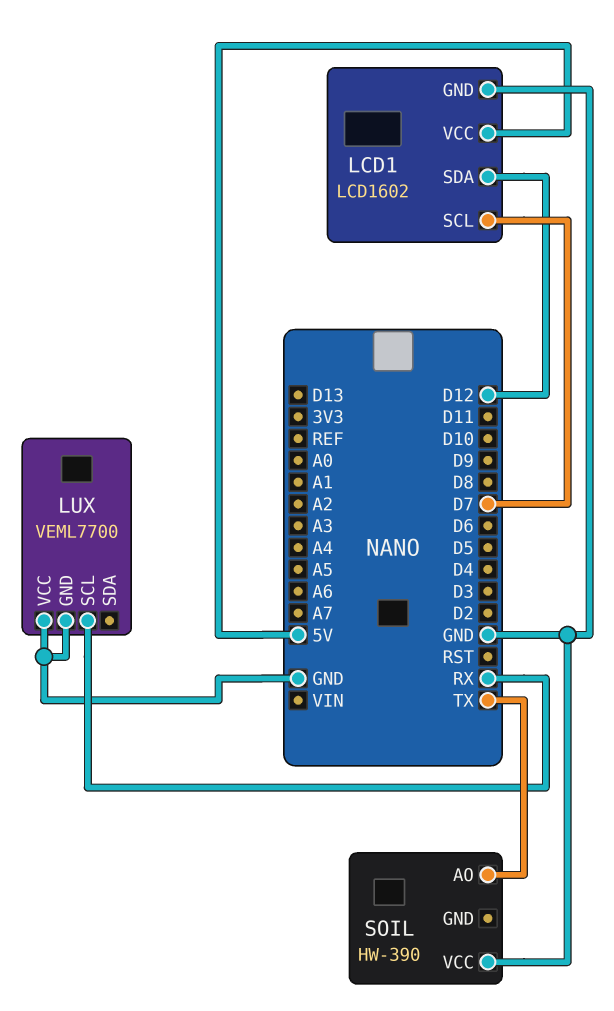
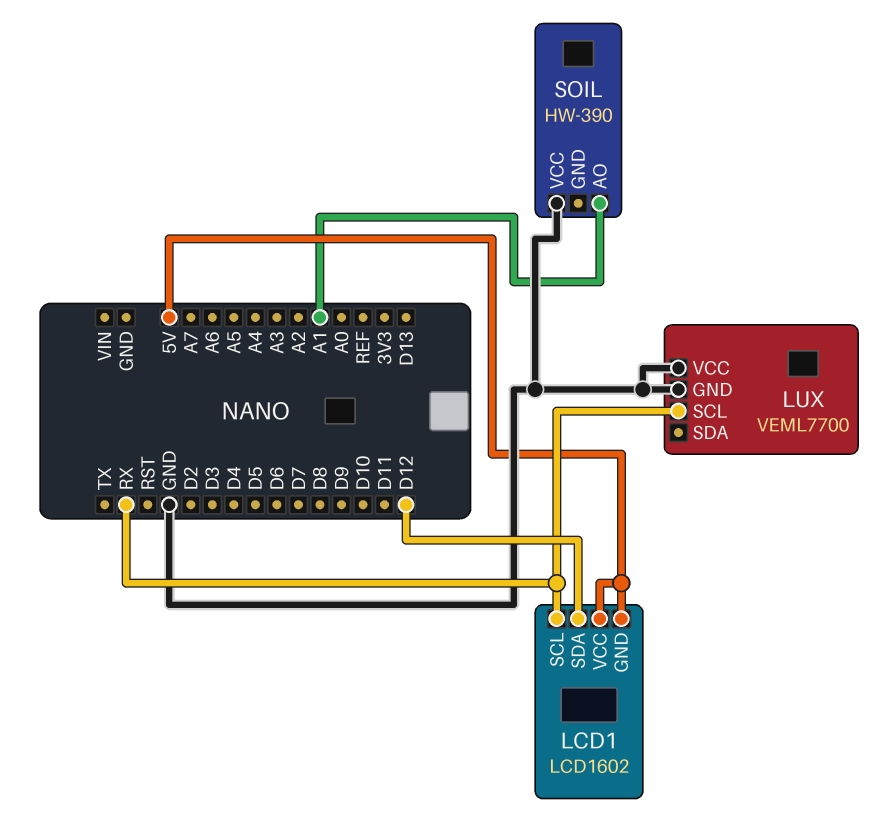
LCD1 pin GND: GND -> 5V
LCD1 pin SCL: D7 -> RX
SOIL pin AO: TX -> A1

